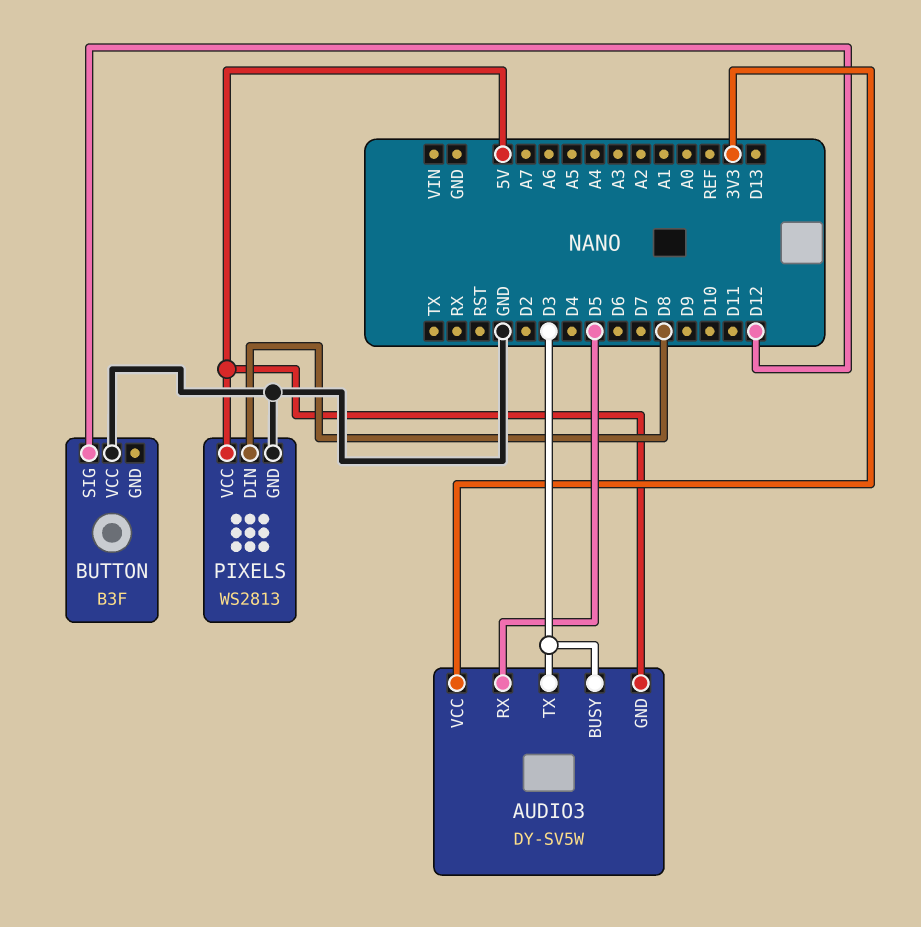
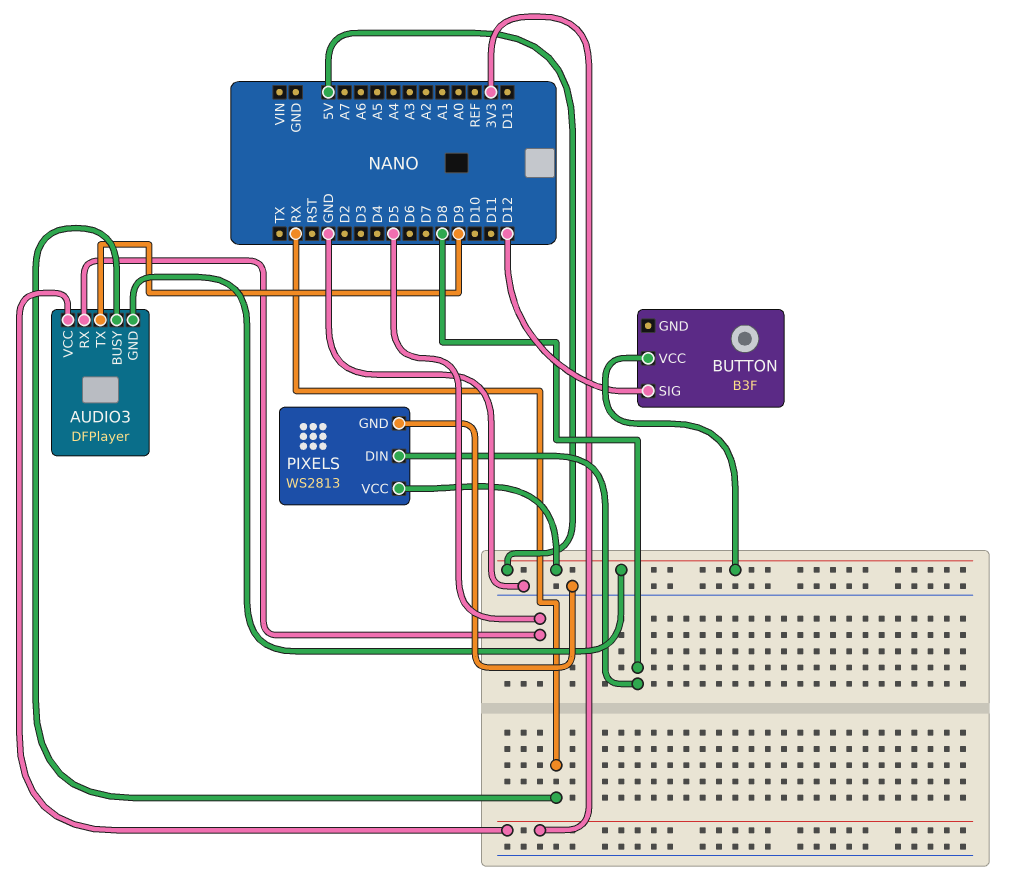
AUDIO3: DY-SV5W -> DFPlayer
AUDIO3 pin BUSY: D3 -> RX
AUDIO3 pin TX: D3 -> D9
BUTTON pin VCC: GND -> 5V

